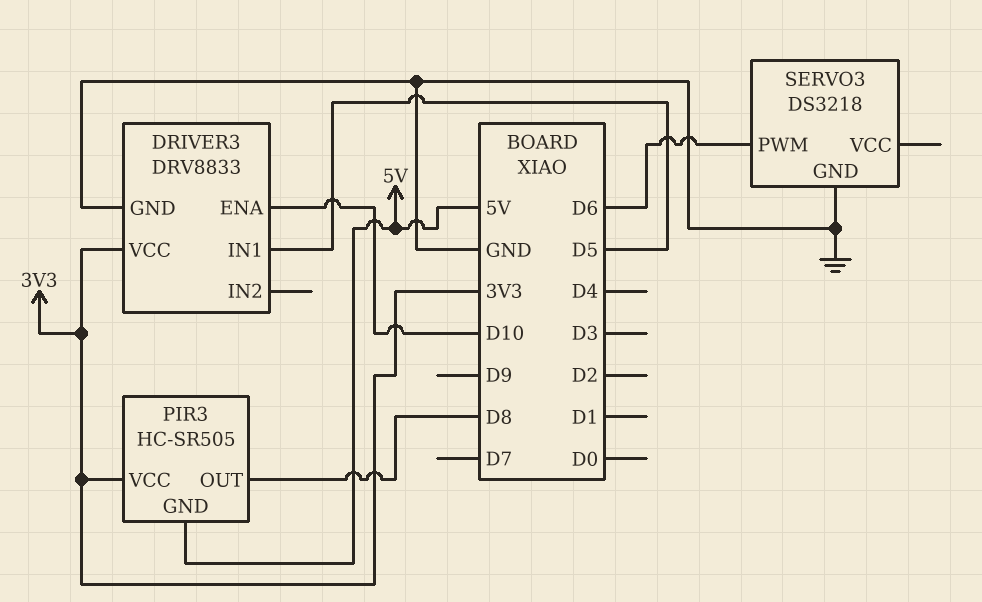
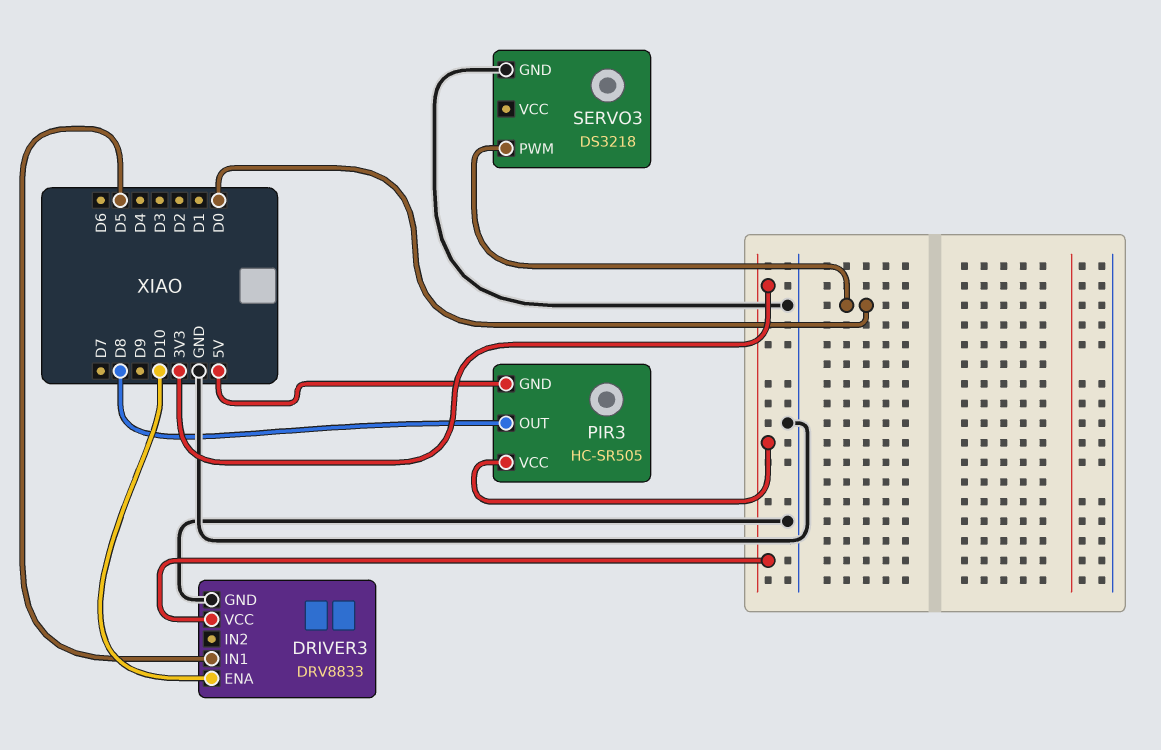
SERVO3 pin PWM: D6 -> D0

